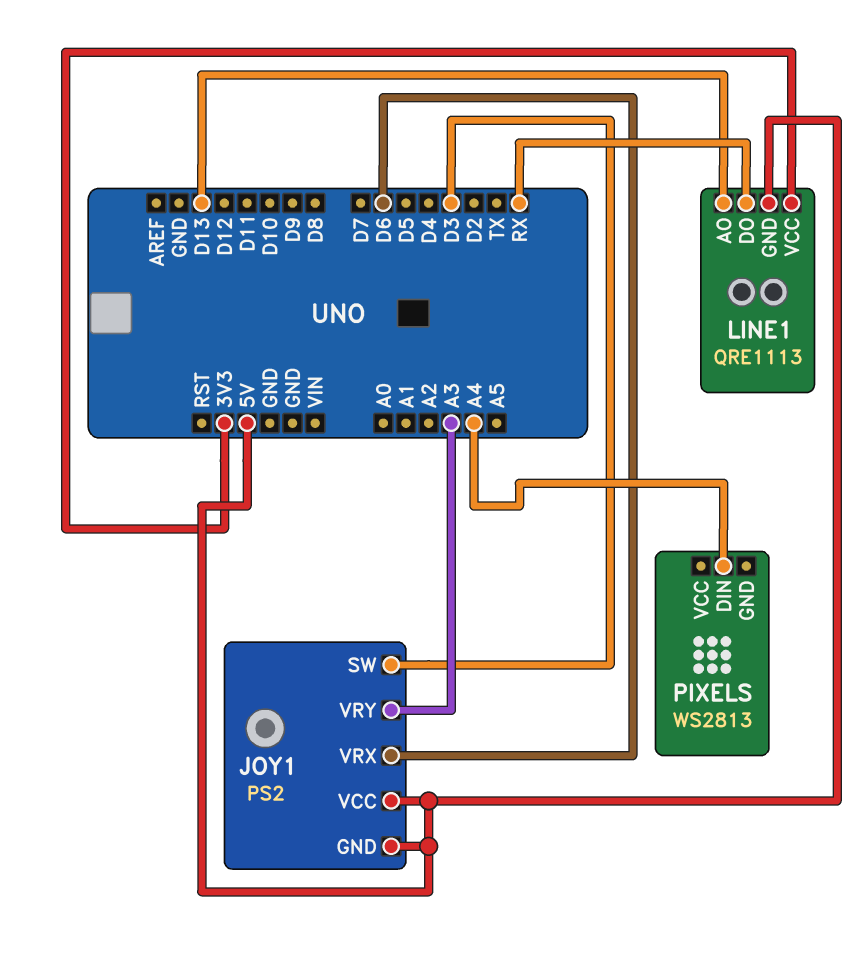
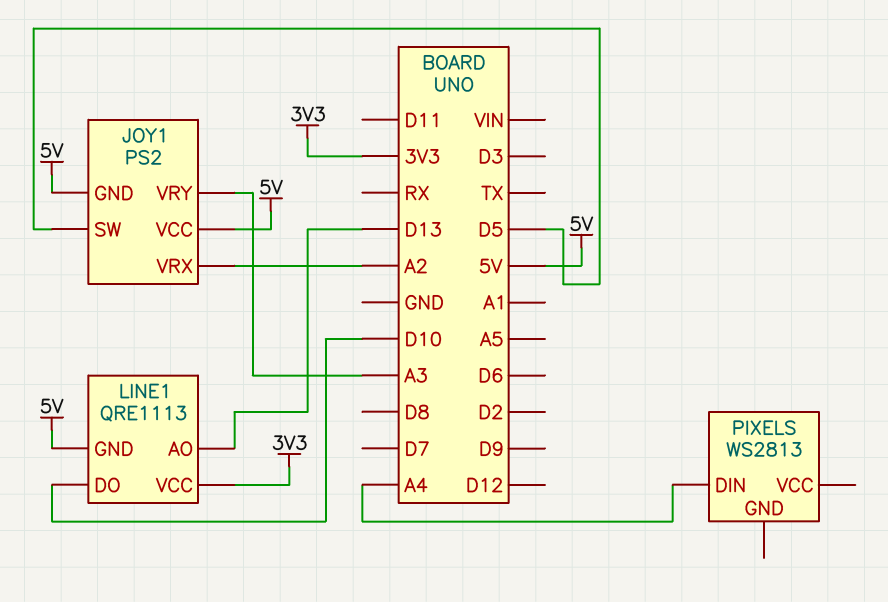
JOY1 pin SW: D3 -> D5
JOY1 pin VRX: D6 -> A2
LINE1 pin DO: RX -> D10

